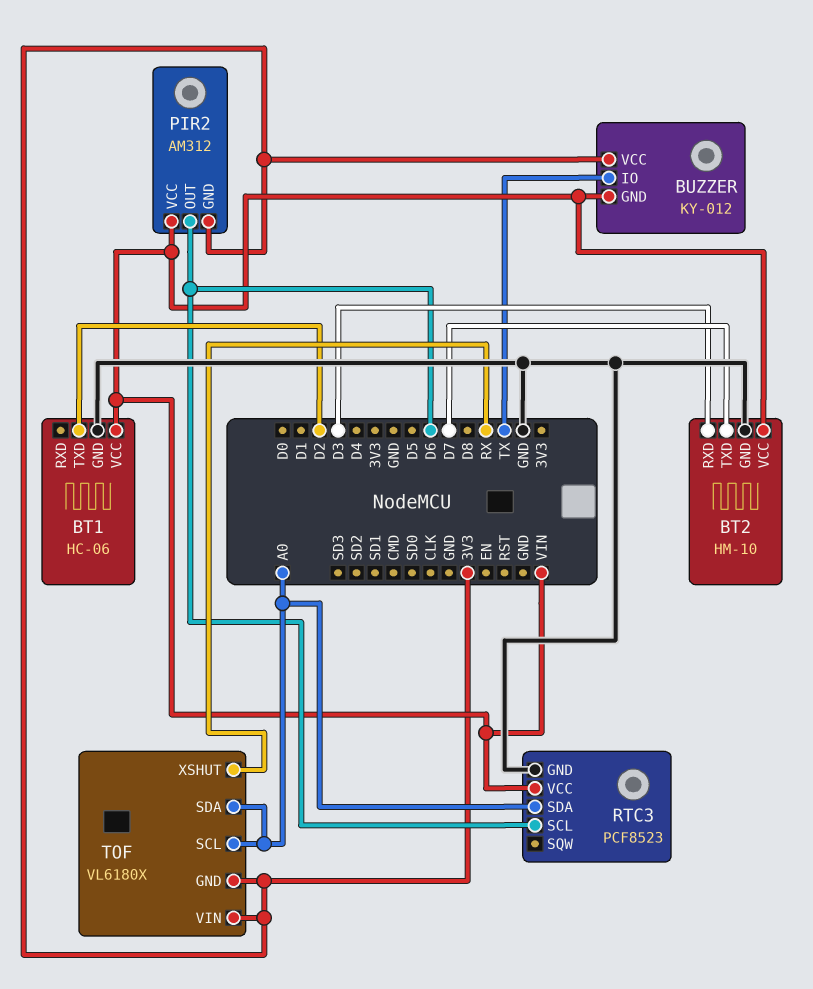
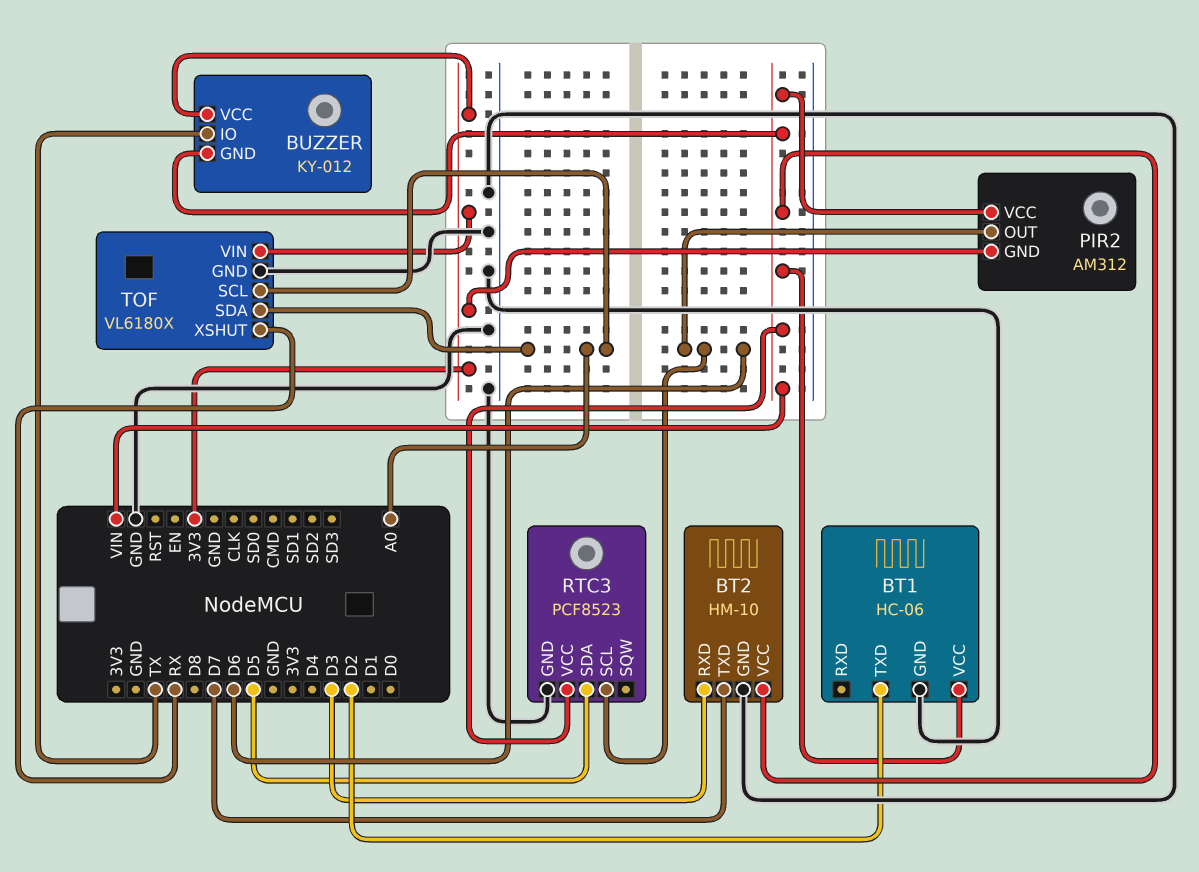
RTC3 pin SDA: A0 -> D5
TOF pin GND: 3V3 -> GND

